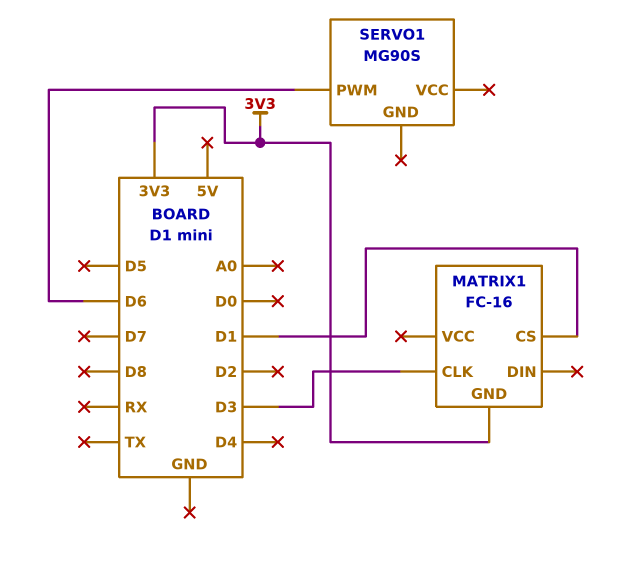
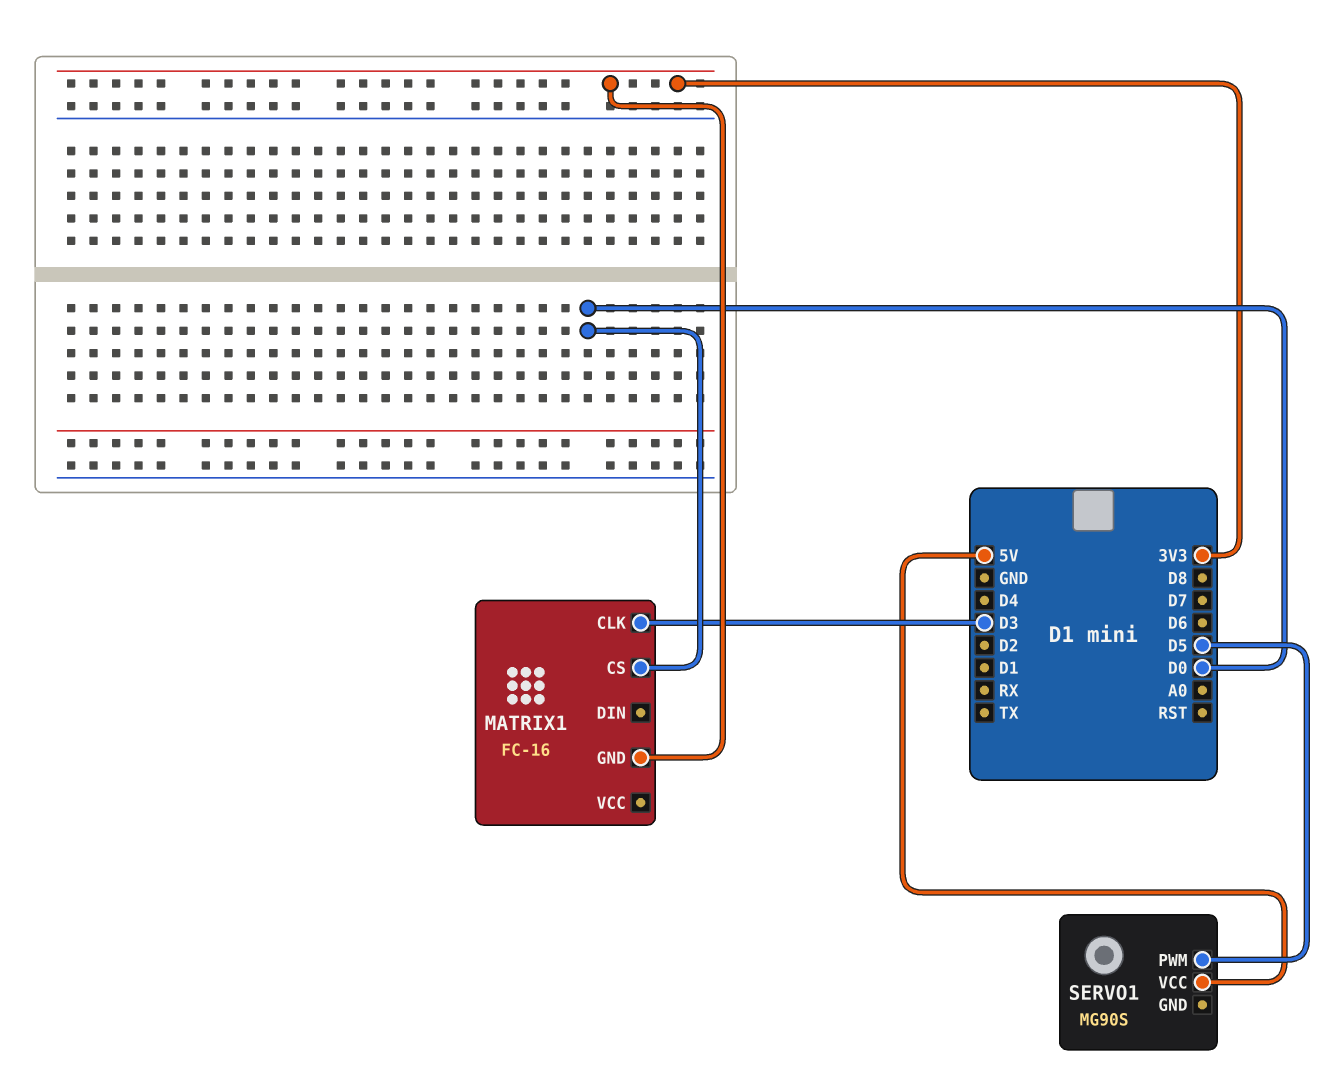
MATRIX1 pin CS: D1 -> D0
SERVO1 pin PWM: D6 -> D5
SERVO1 pin VCC: none -> 5V

